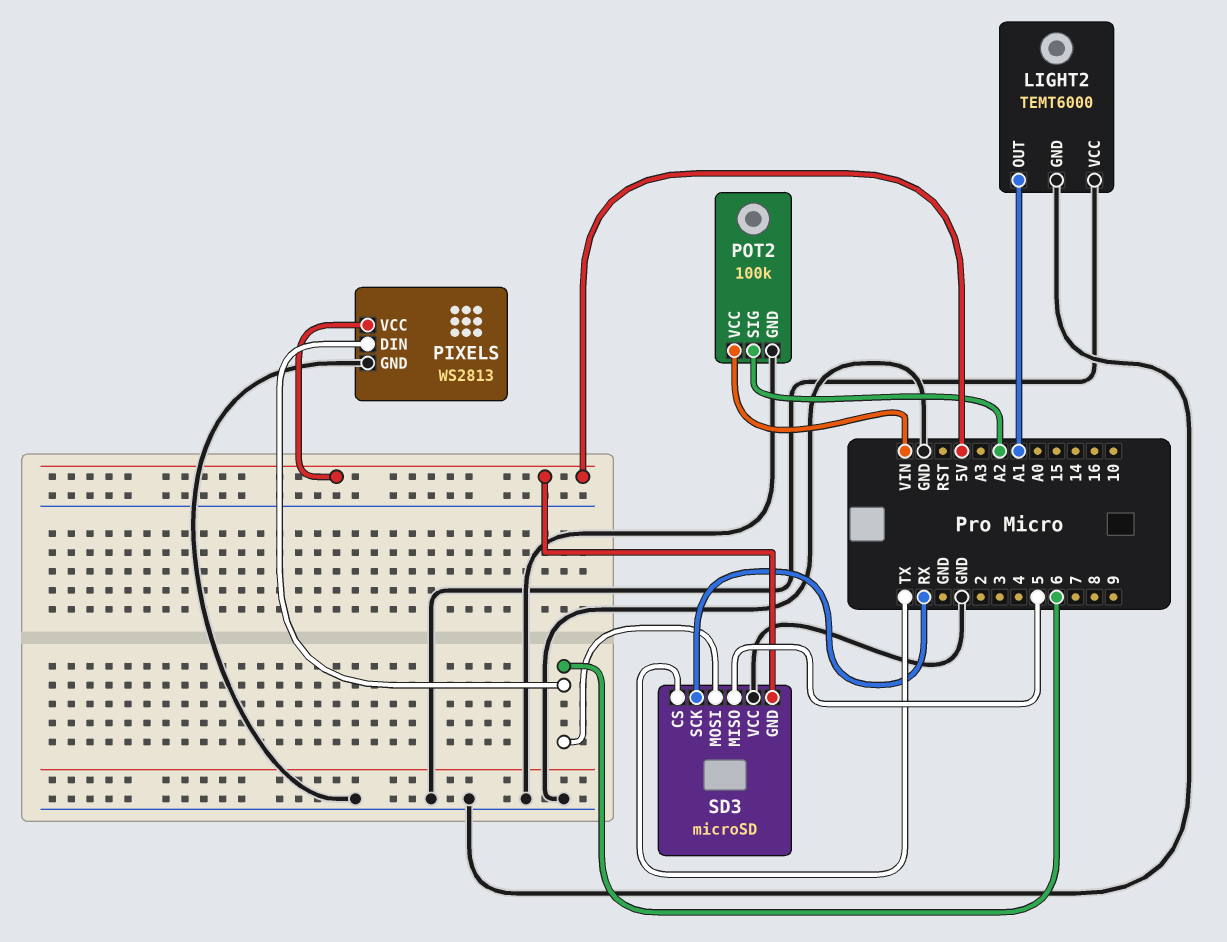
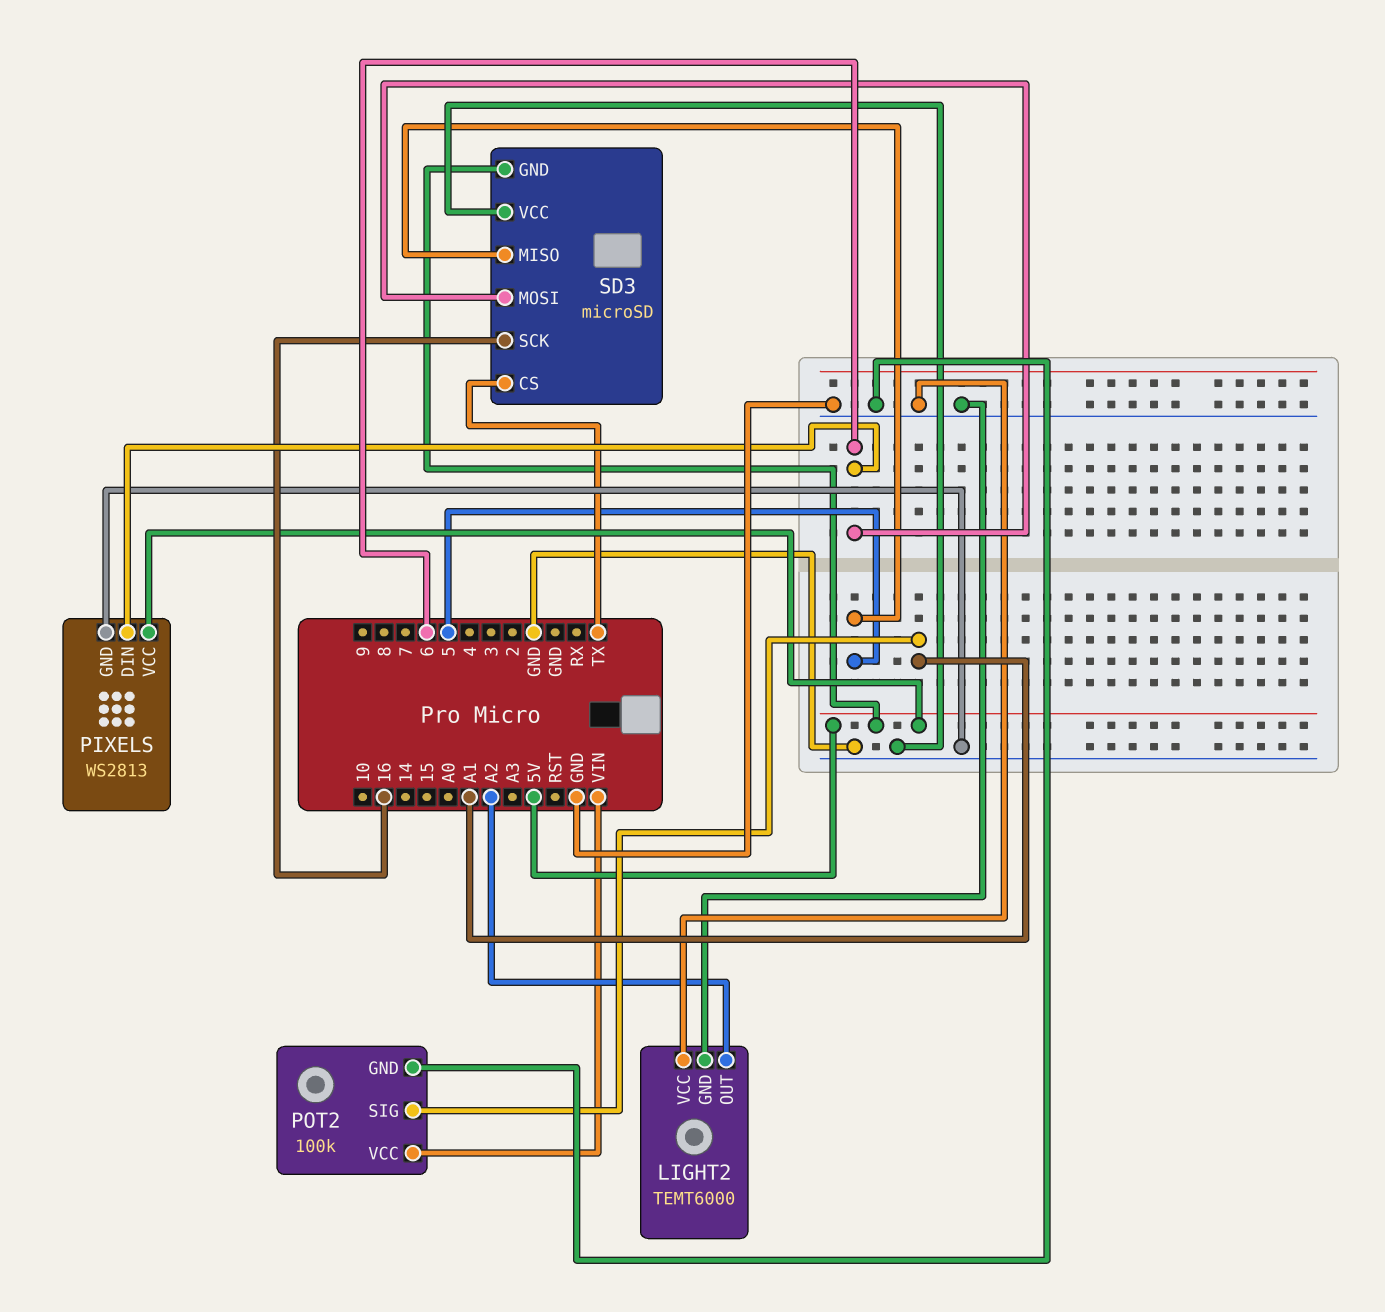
LIGHT2 pin OUT: A1 -> A2
POT2 pin SIG: A2 -> A1
SD3 pin SCK: RX -> 16

